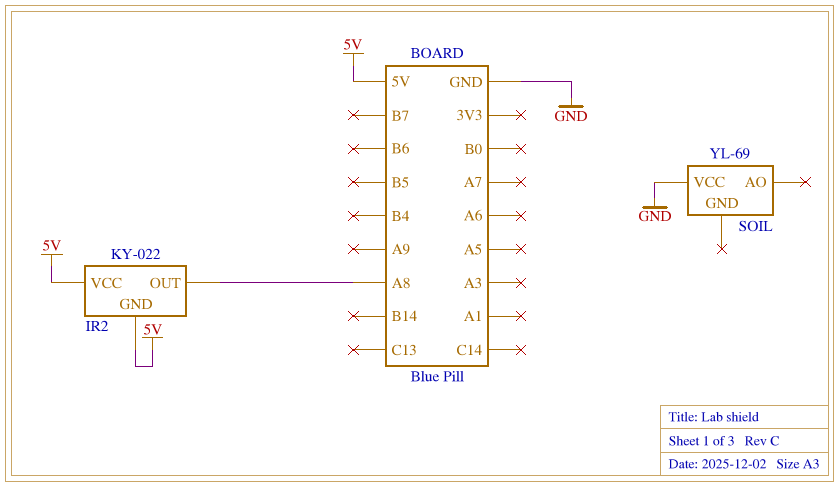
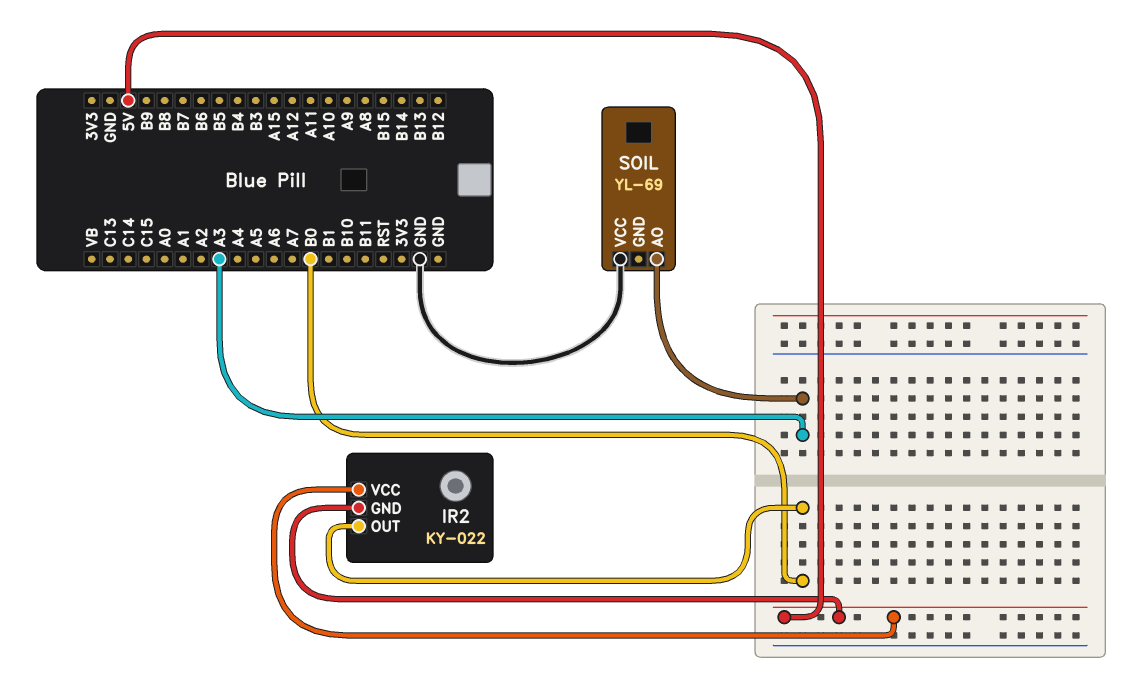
IR2 pin OUT: A8 -> B0
SOIL pin AO: none -> A3

